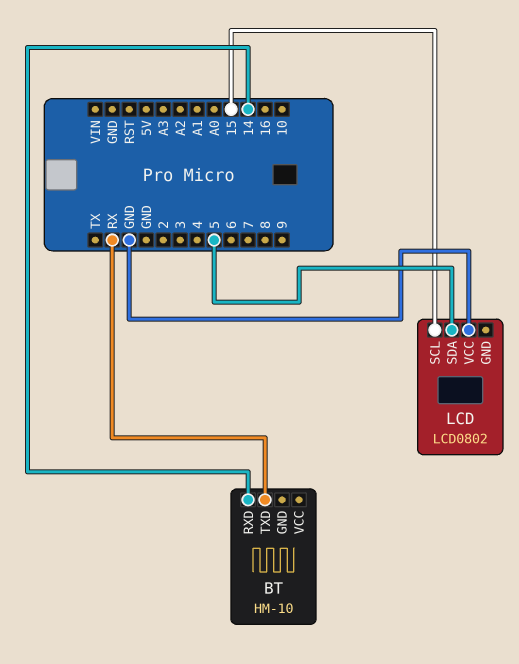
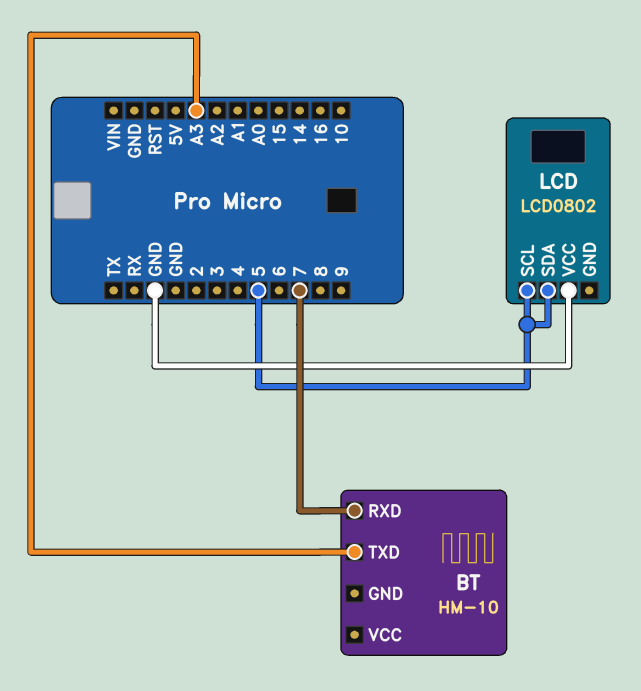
BT pin RXD: 14 -> 7
BT pin TXD: RX -> A3
LCD pin SCL: 15 -> 5

